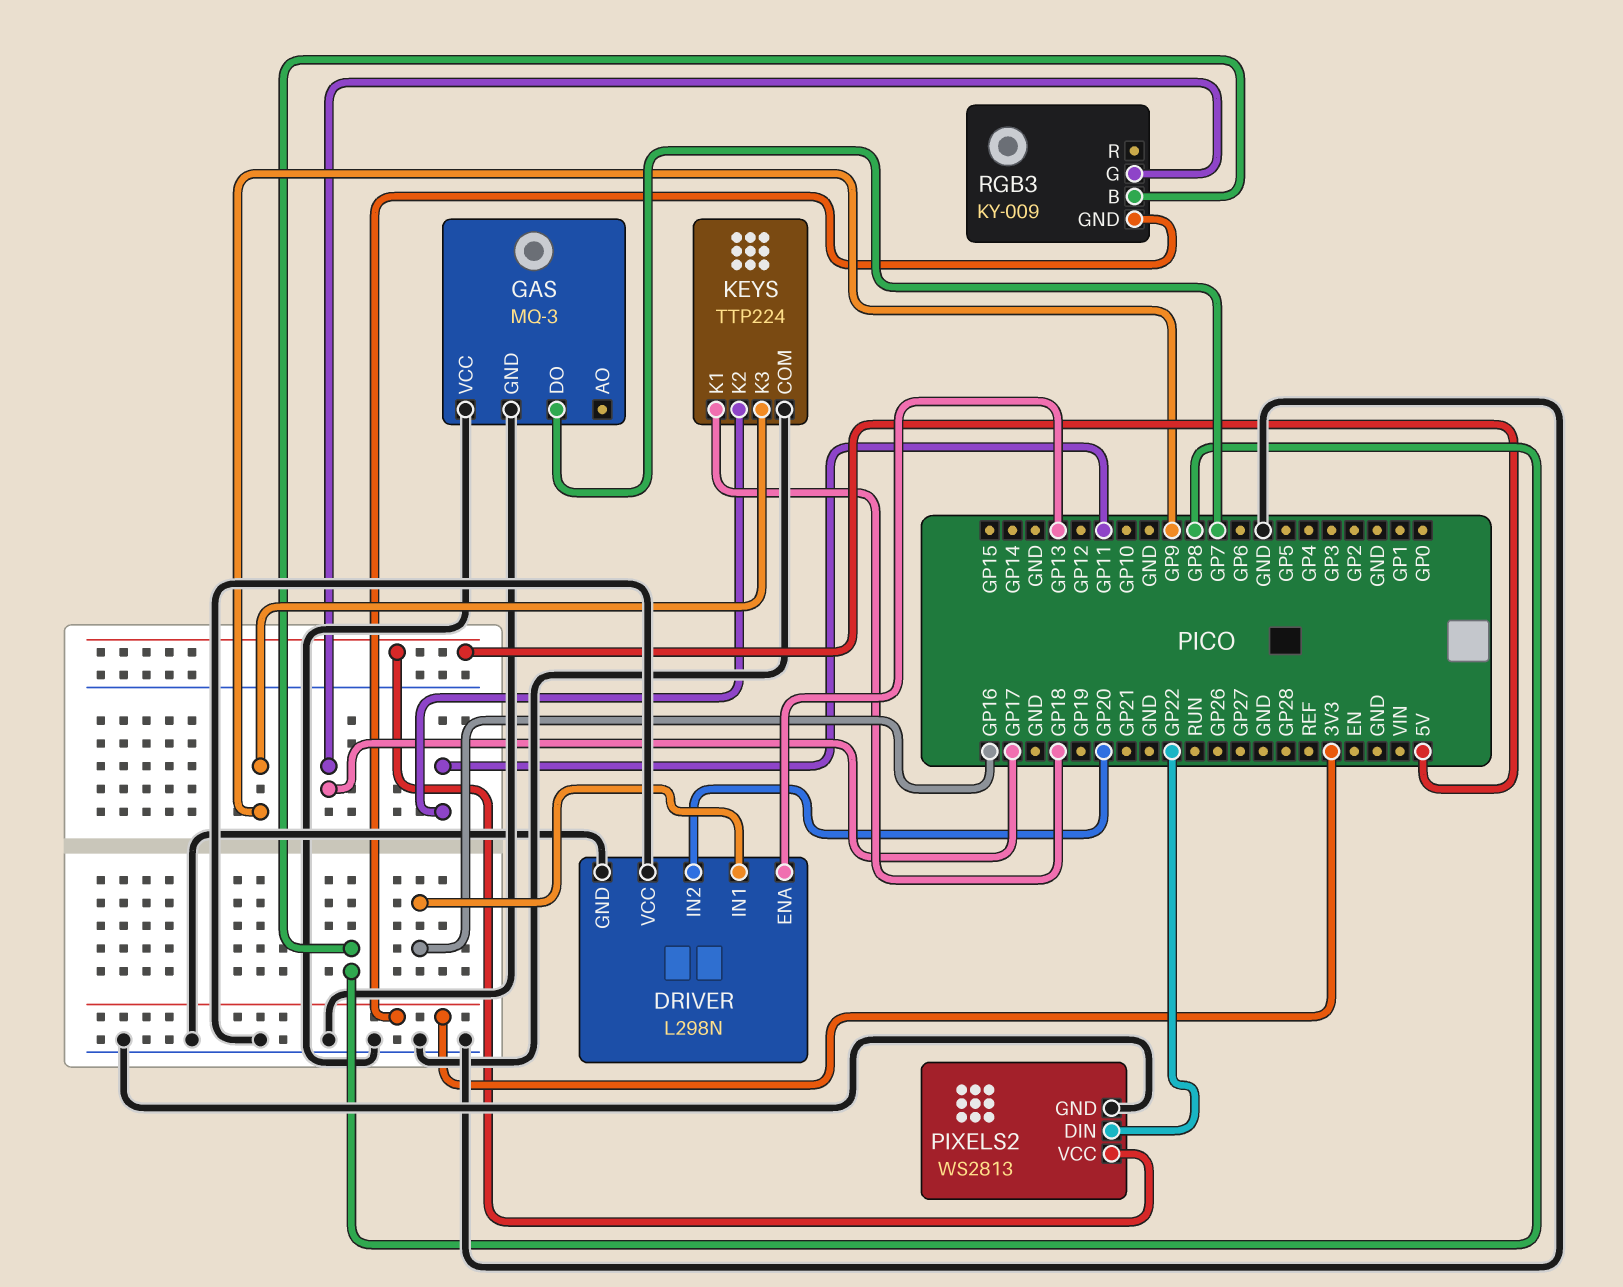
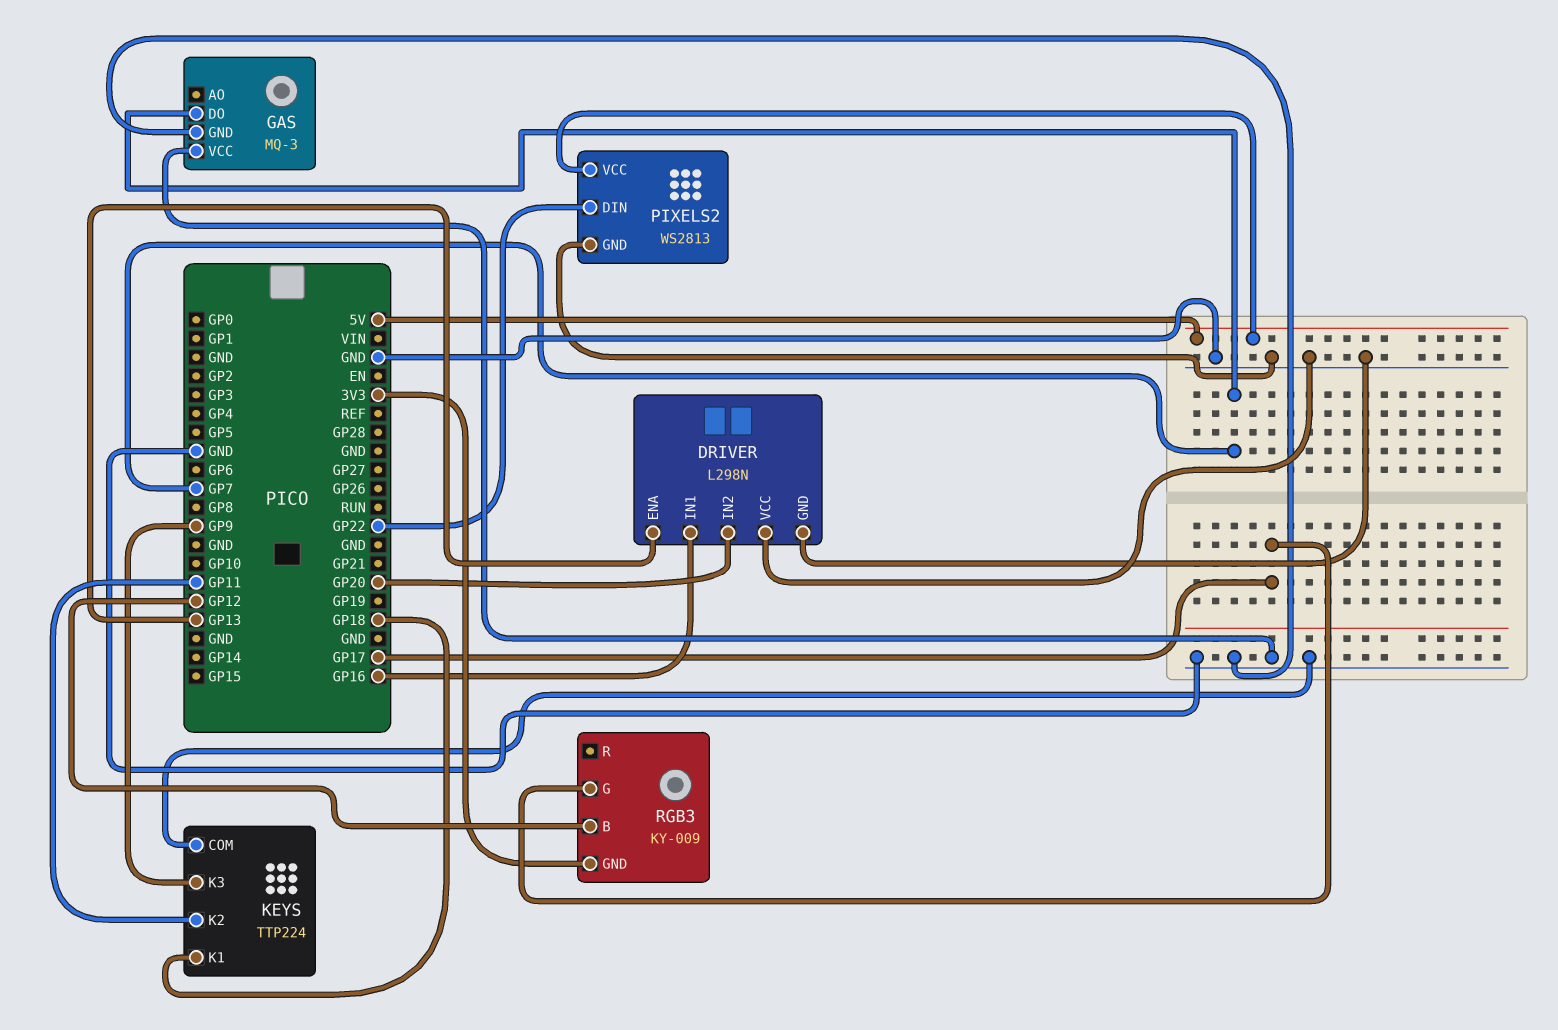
RGB3 pin B: GP8 -> GP12

